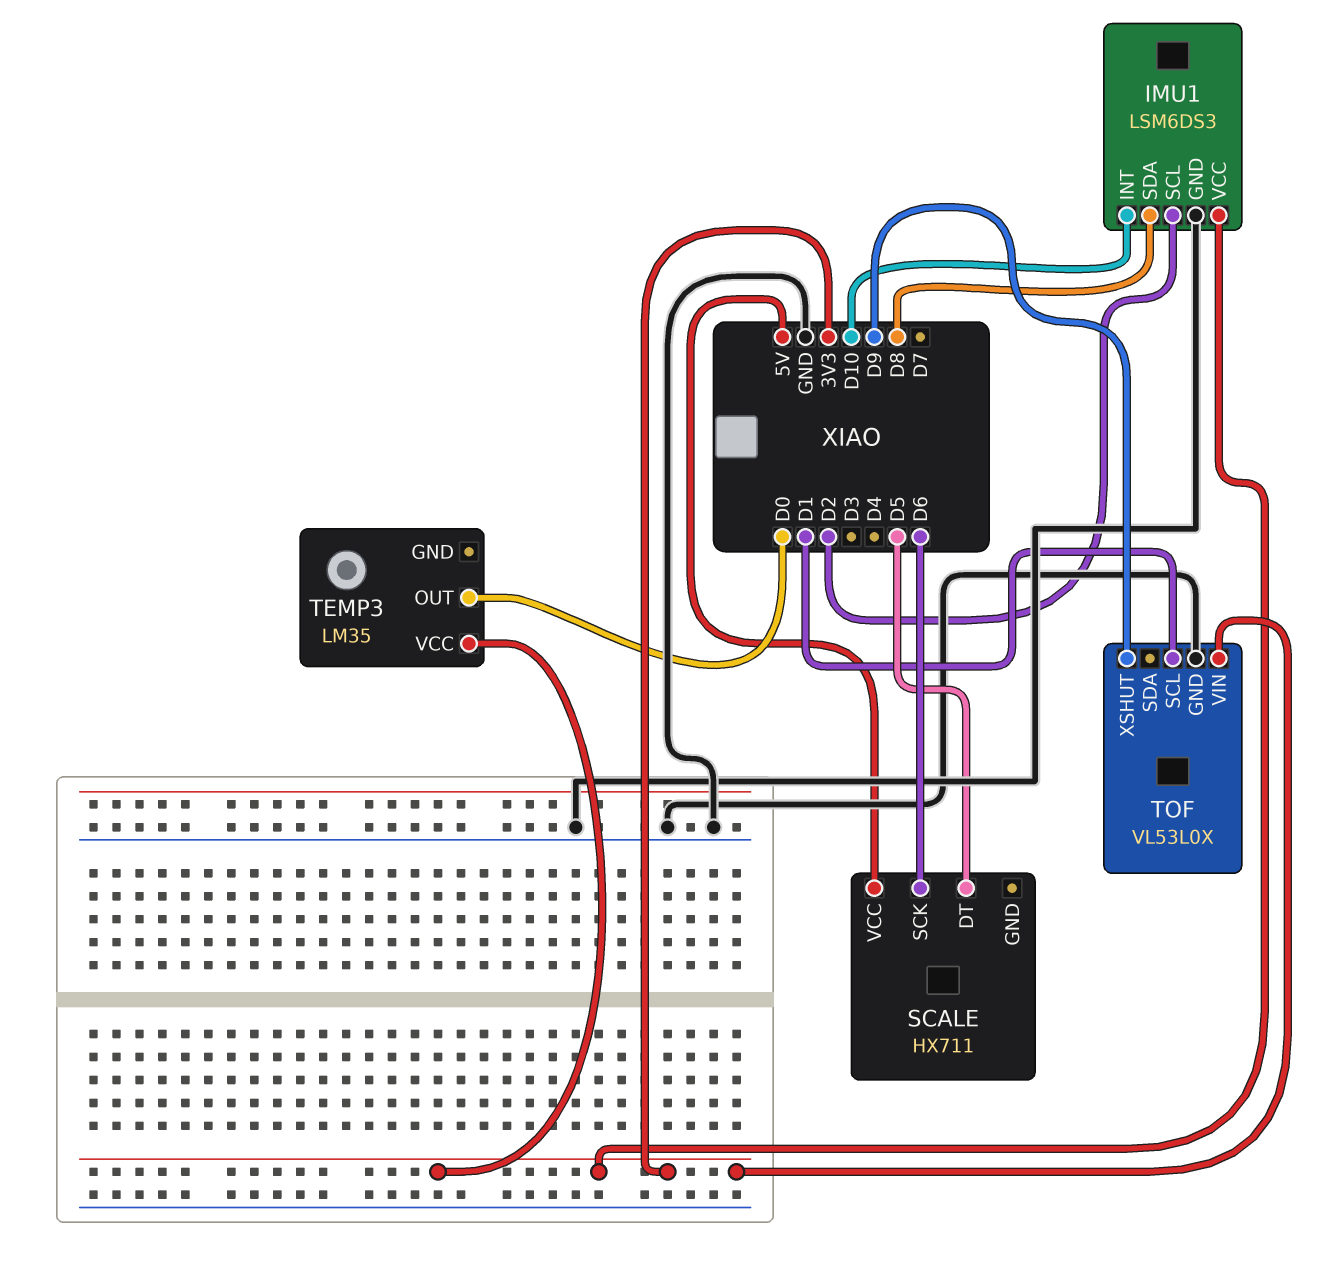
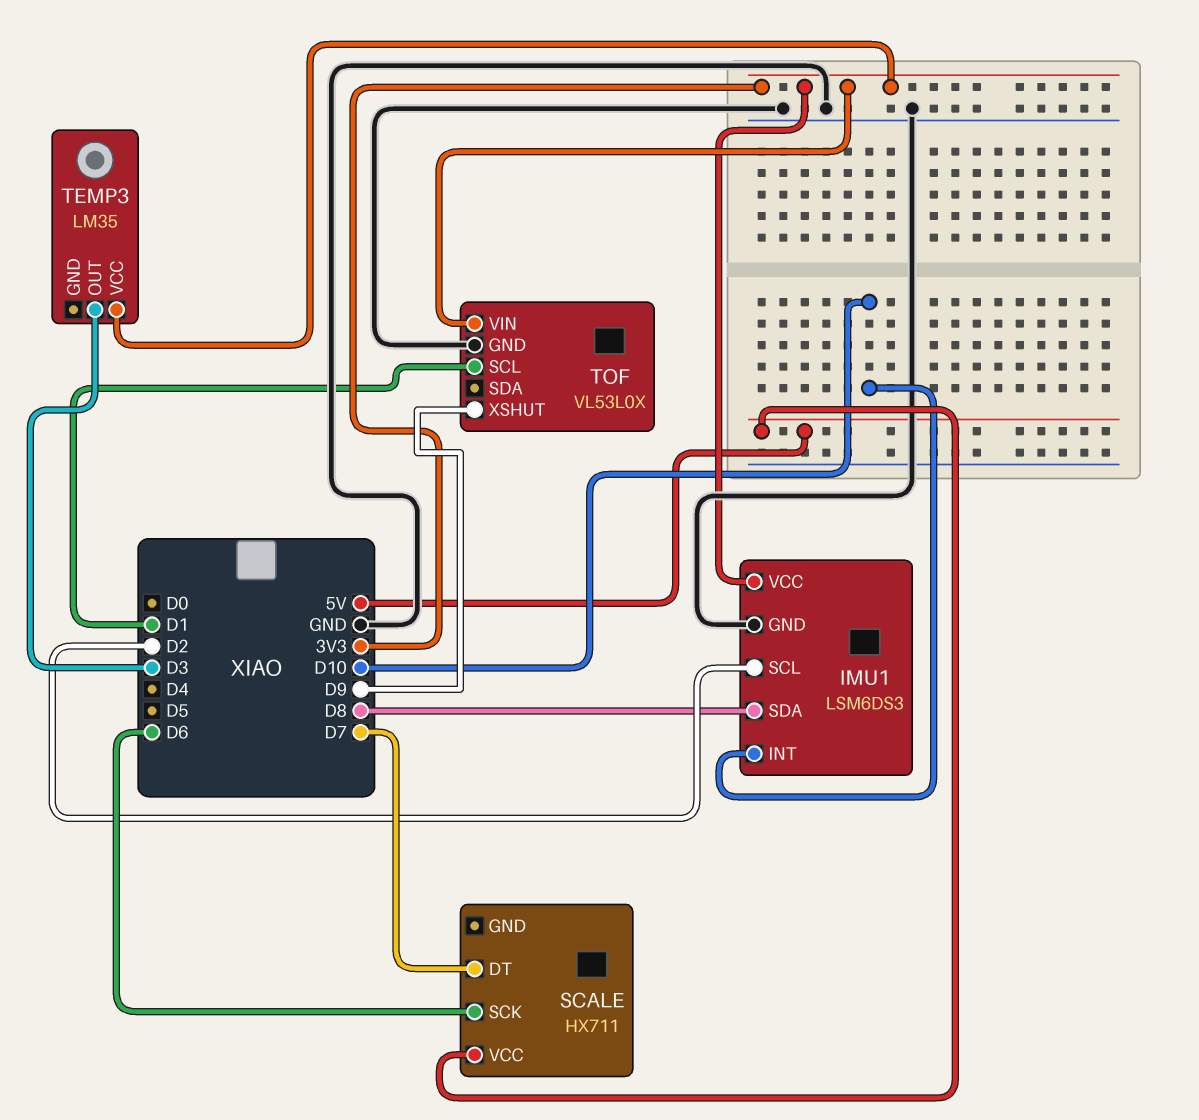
SCALE pin DT: D5 -> D7
TEMP3 pin OUT: D0 -> D3

